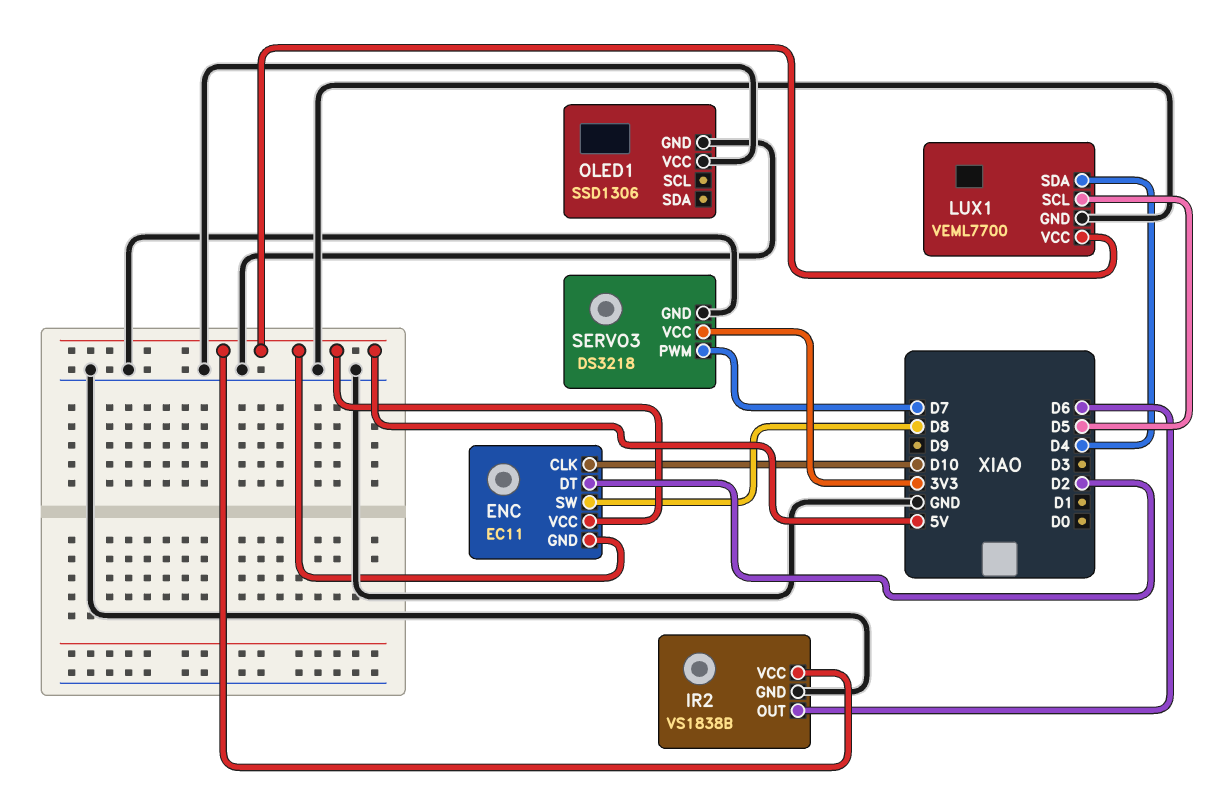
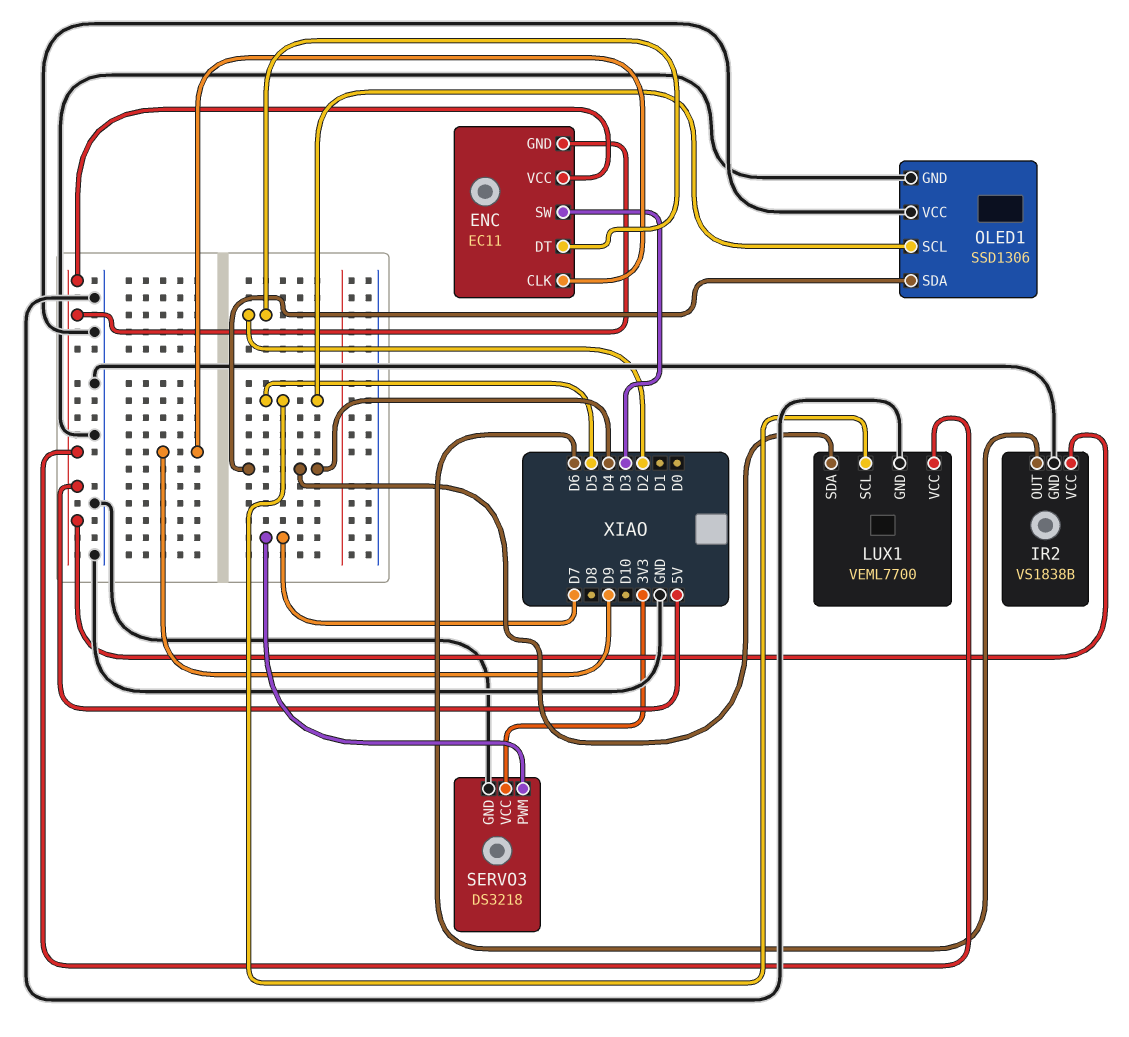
ENC pin CLK: D10 -> D9
ENC pin SW: D8 -> D3
OLED1 pin SCL: none -> D5
OLED1 pin SDA: none -> D4

